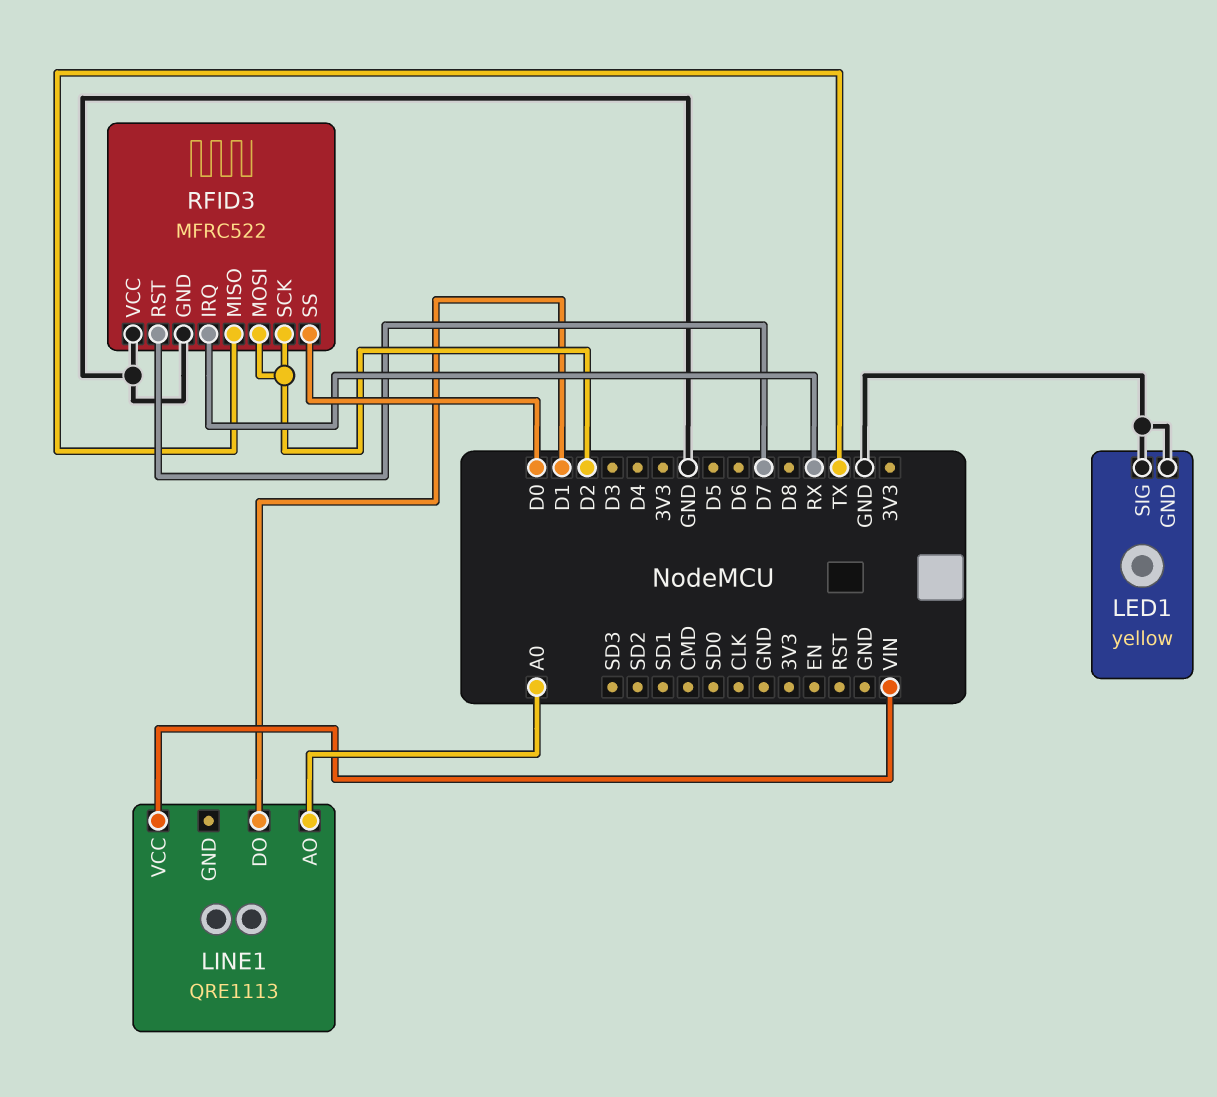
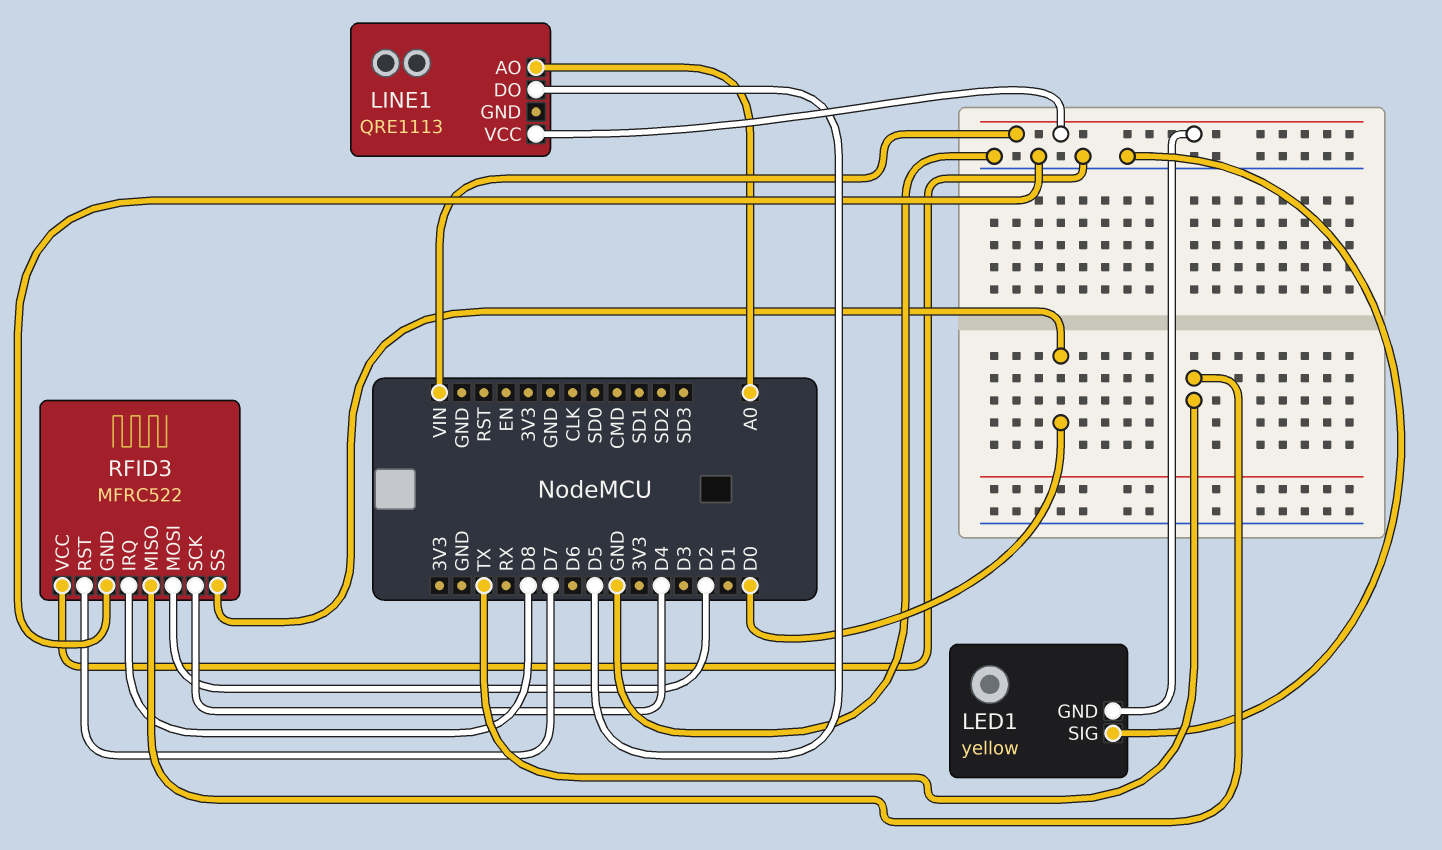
LED1 pin GND: GND -> VIN
LINE1 pin DO: D1 -> D5
RFID3 pin IRQ: RX -> D8
RFID3 pin SCK: D2 -> D4

